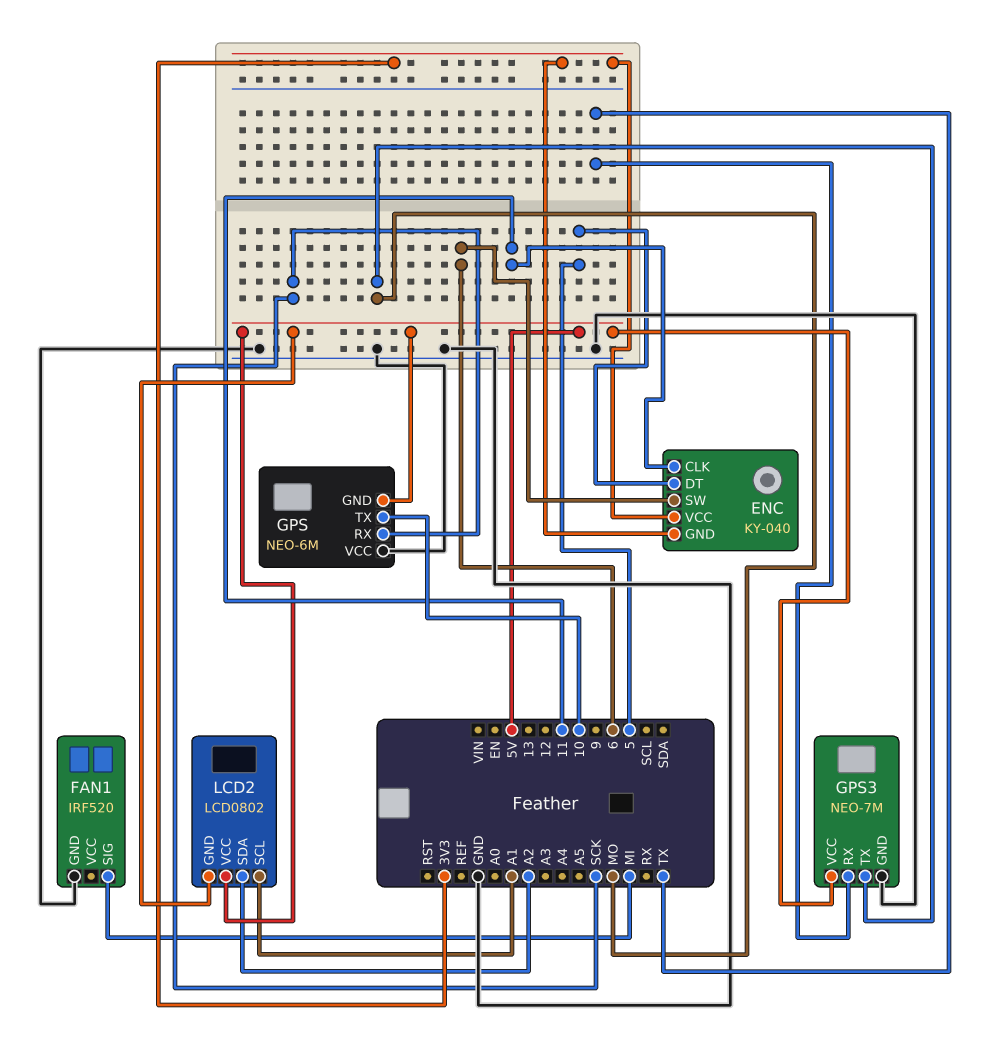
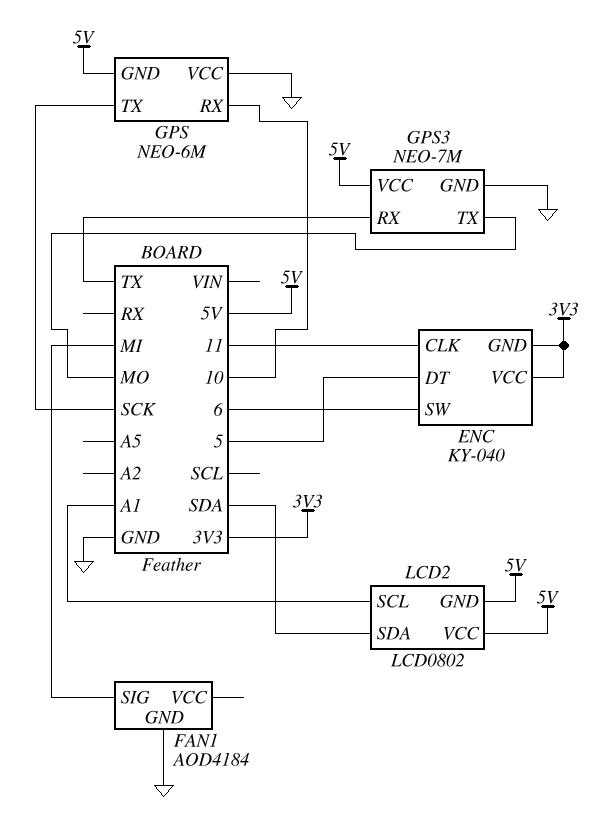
FAN1: IRF520 -> AOD4184
GPS pin RX: SCK -> 10
GPS pin TX: 10 -> SCK
LCD2 pin SDA: A2 -> SDA

